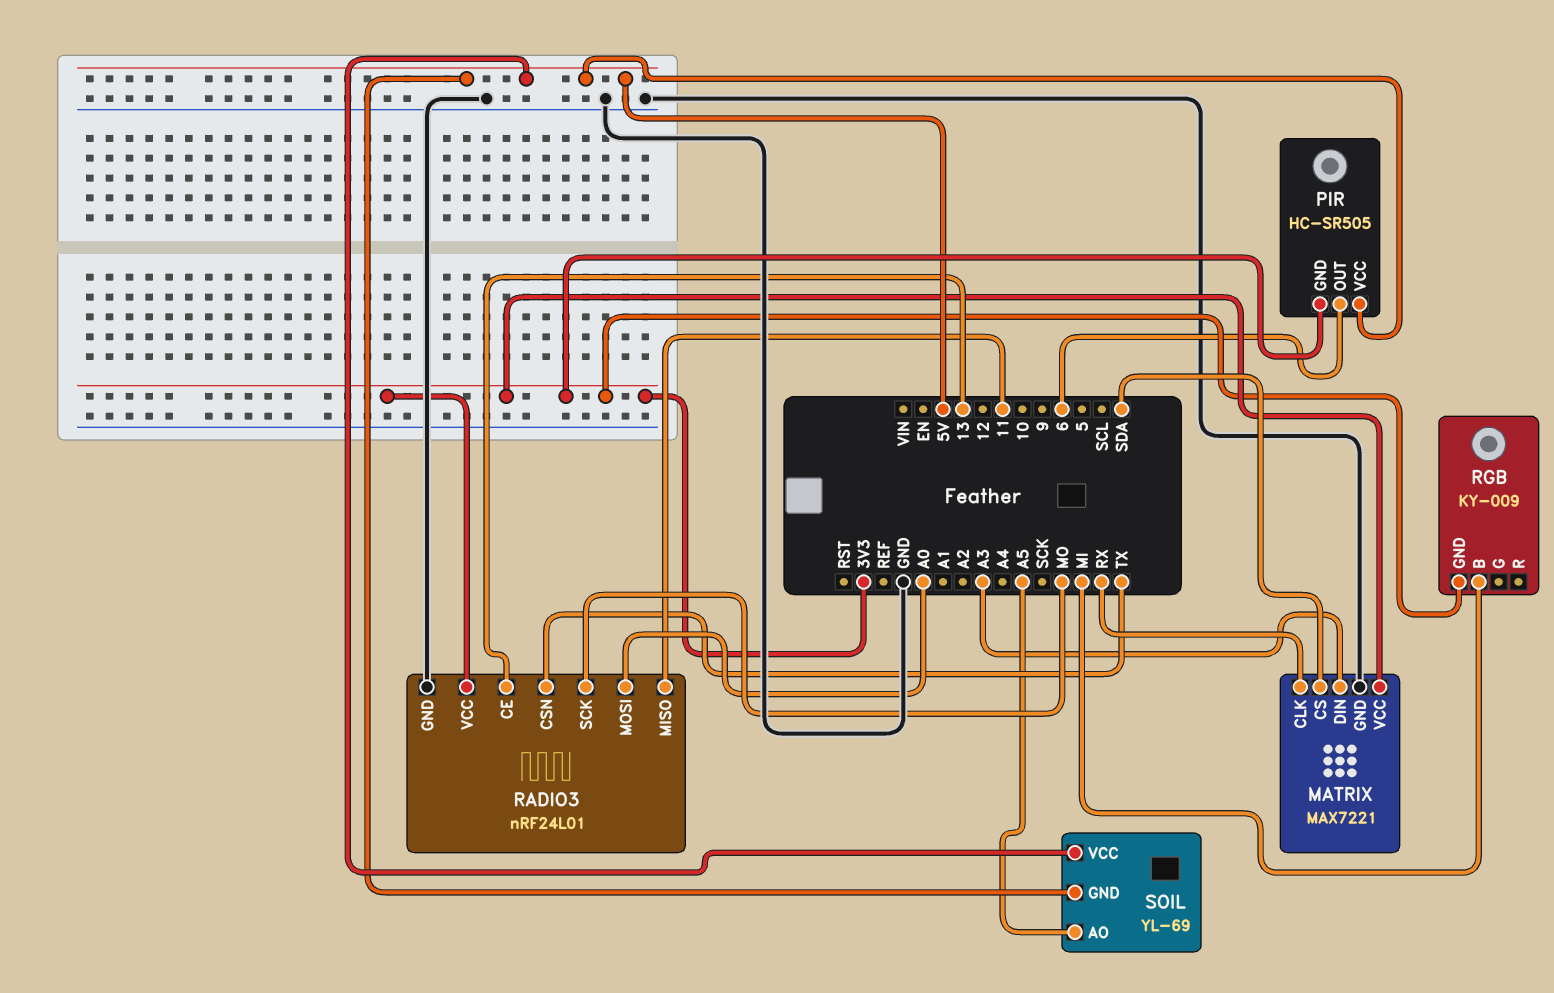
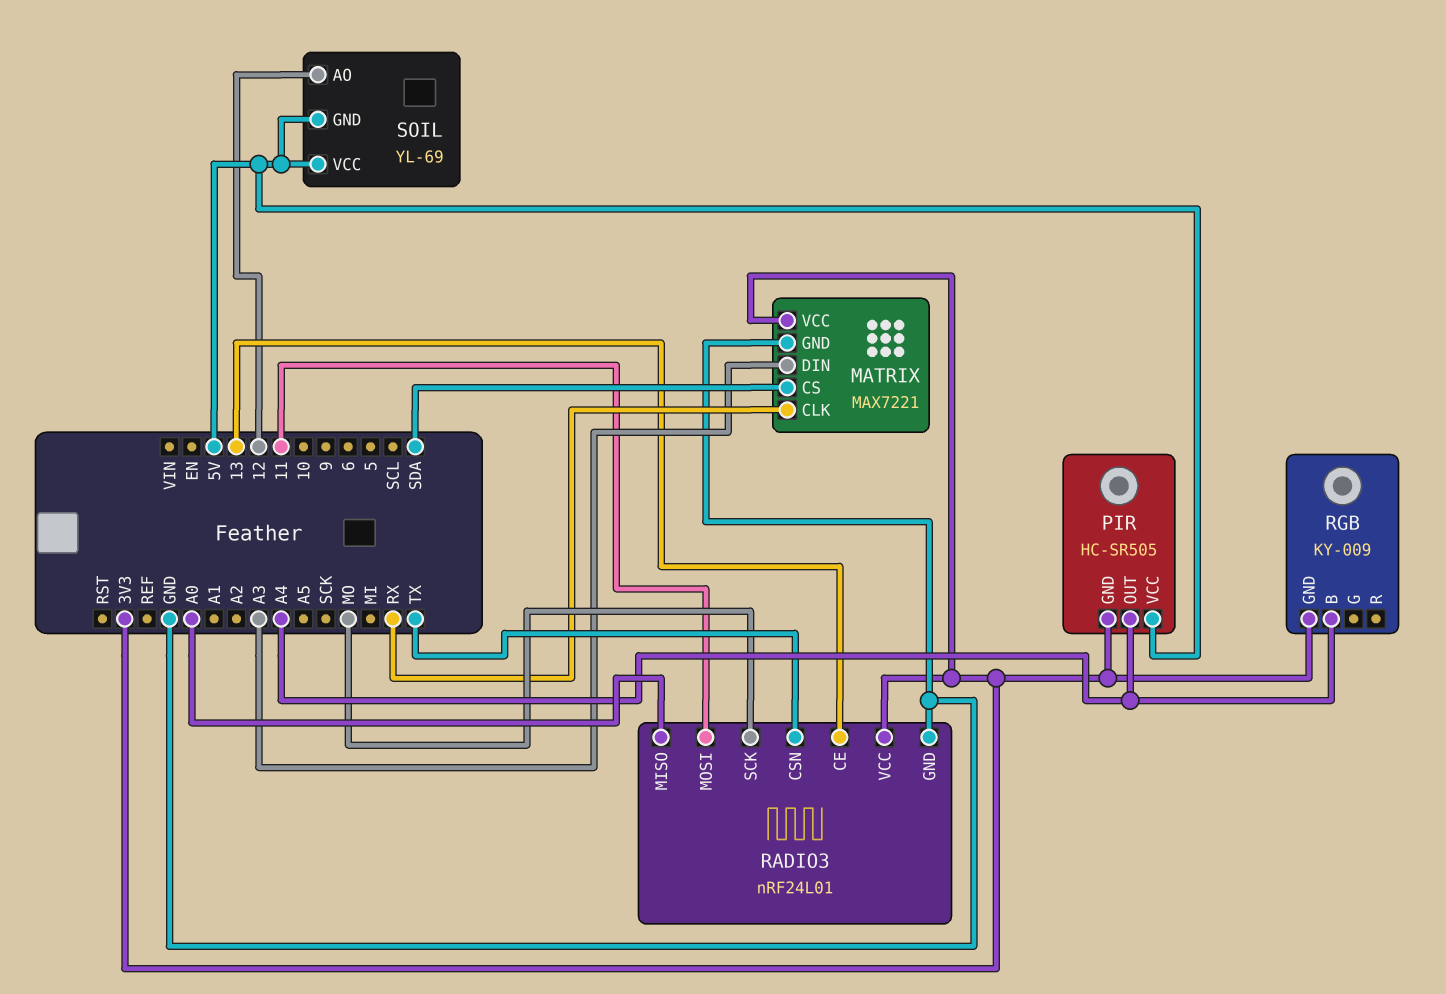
PIR pin OUT: 6 -> A4
RADIO3 pin MISO: 11 -> A0
RADIO3 pin MOSI: A0 -> 11
RGB pin B: MI -> A4
SOIL pin AO: A5 -> 12

